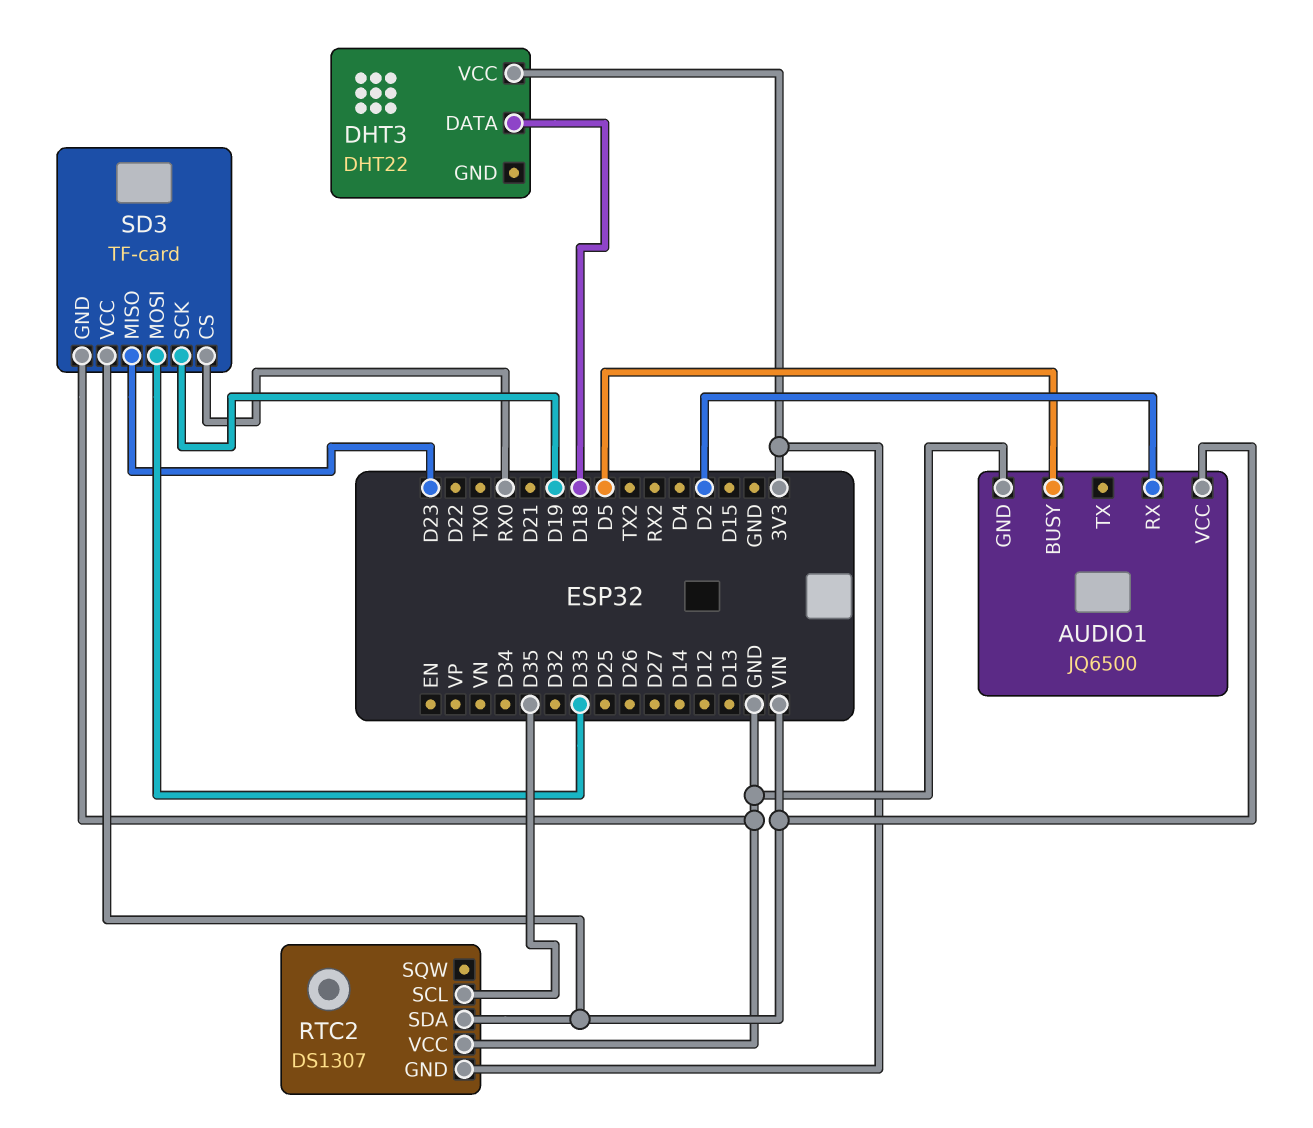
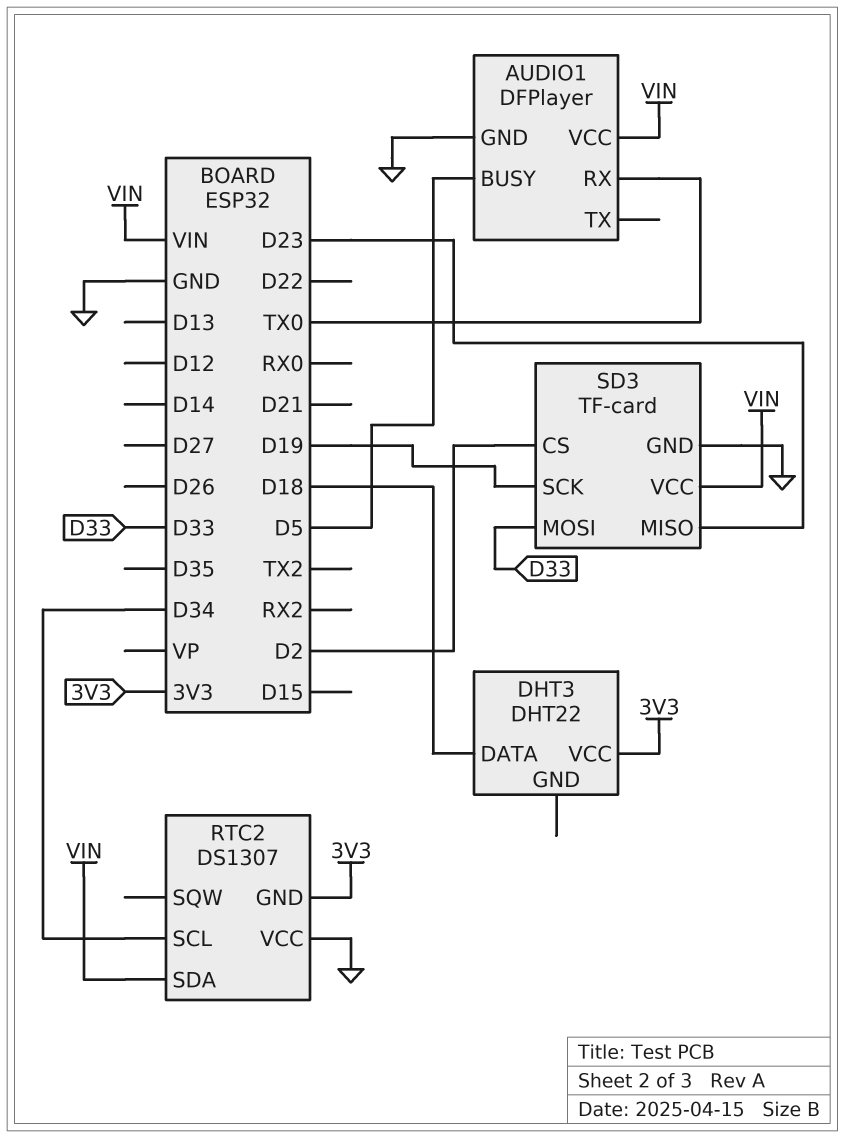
AUDIO1: JQ6500 -> DFPlayer
AUDIO1 pin RX: D2 -> TX0
RTC2 pin SCL: D35 -> D34
SD3 pin CS: RX0 -> D2

